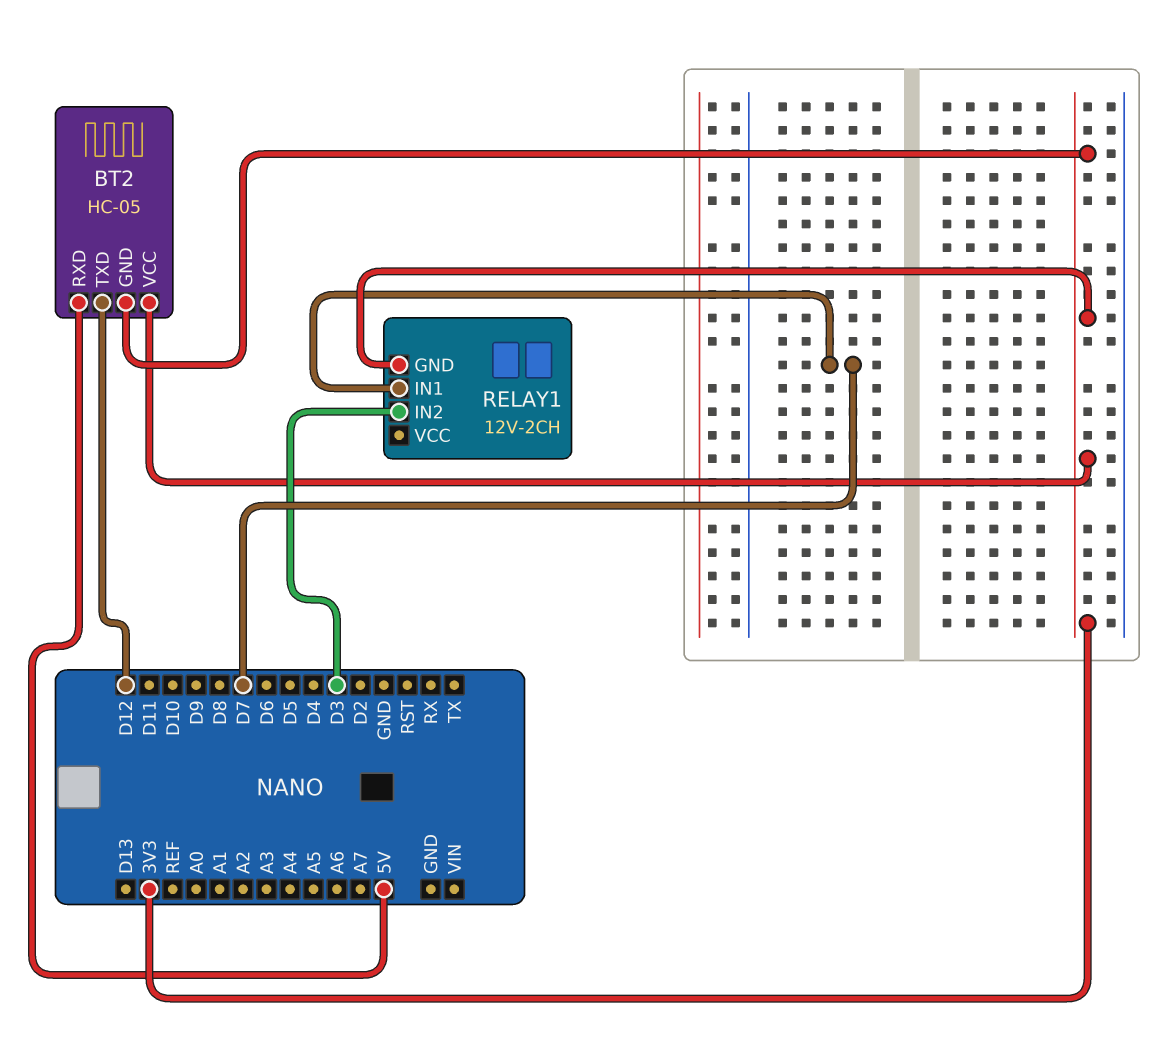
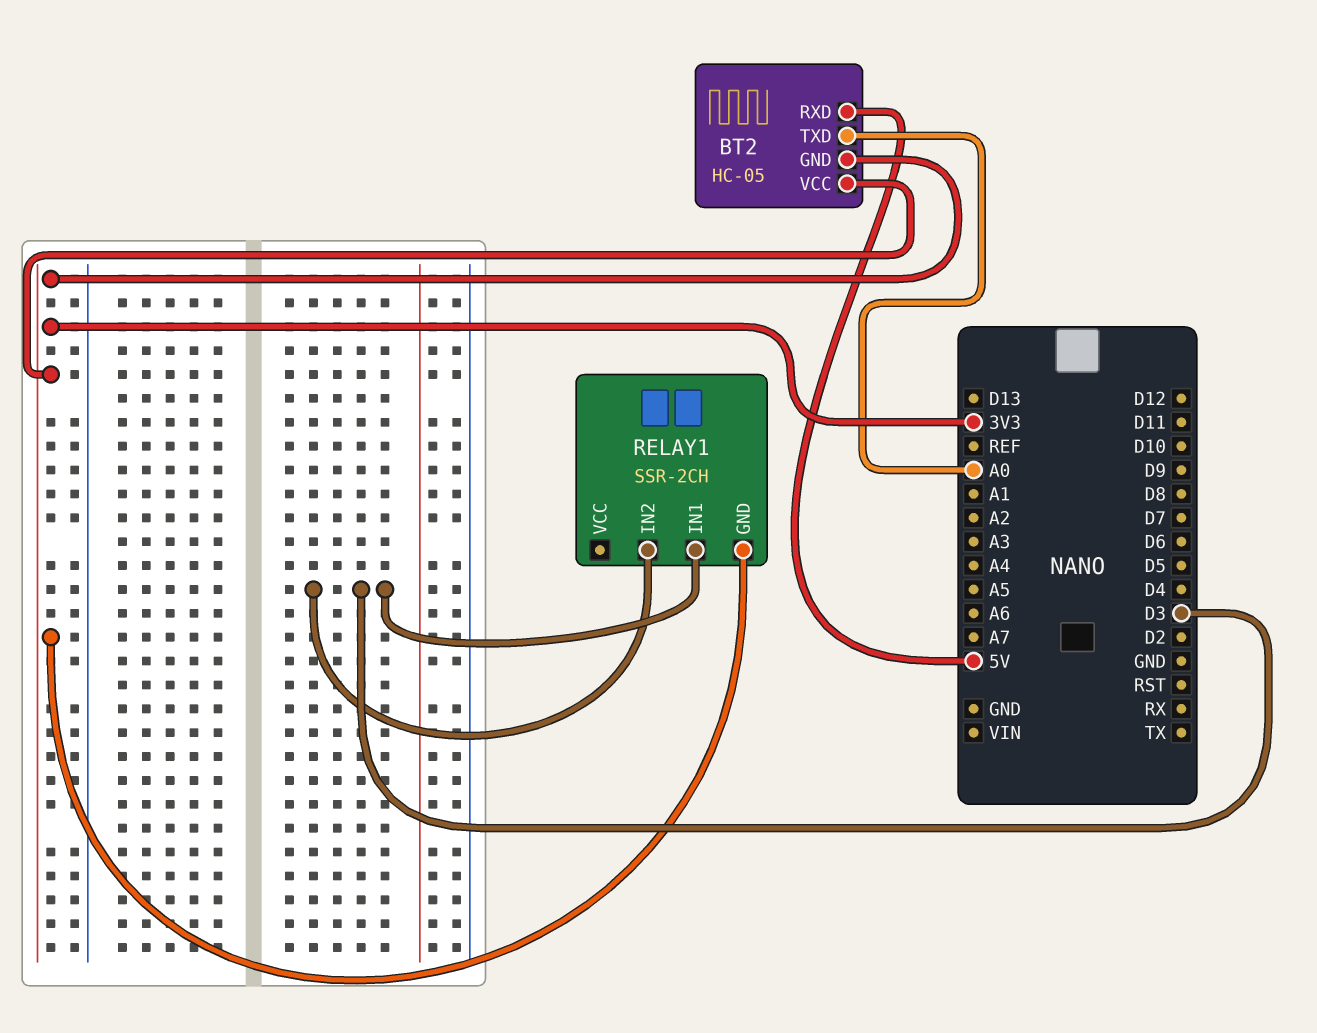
BT2 pin TXD: D12 -> A0
RELAY1: 12V-2CH -> SSR-2CH
RELAY1 pin IN1: D7 -> D3

